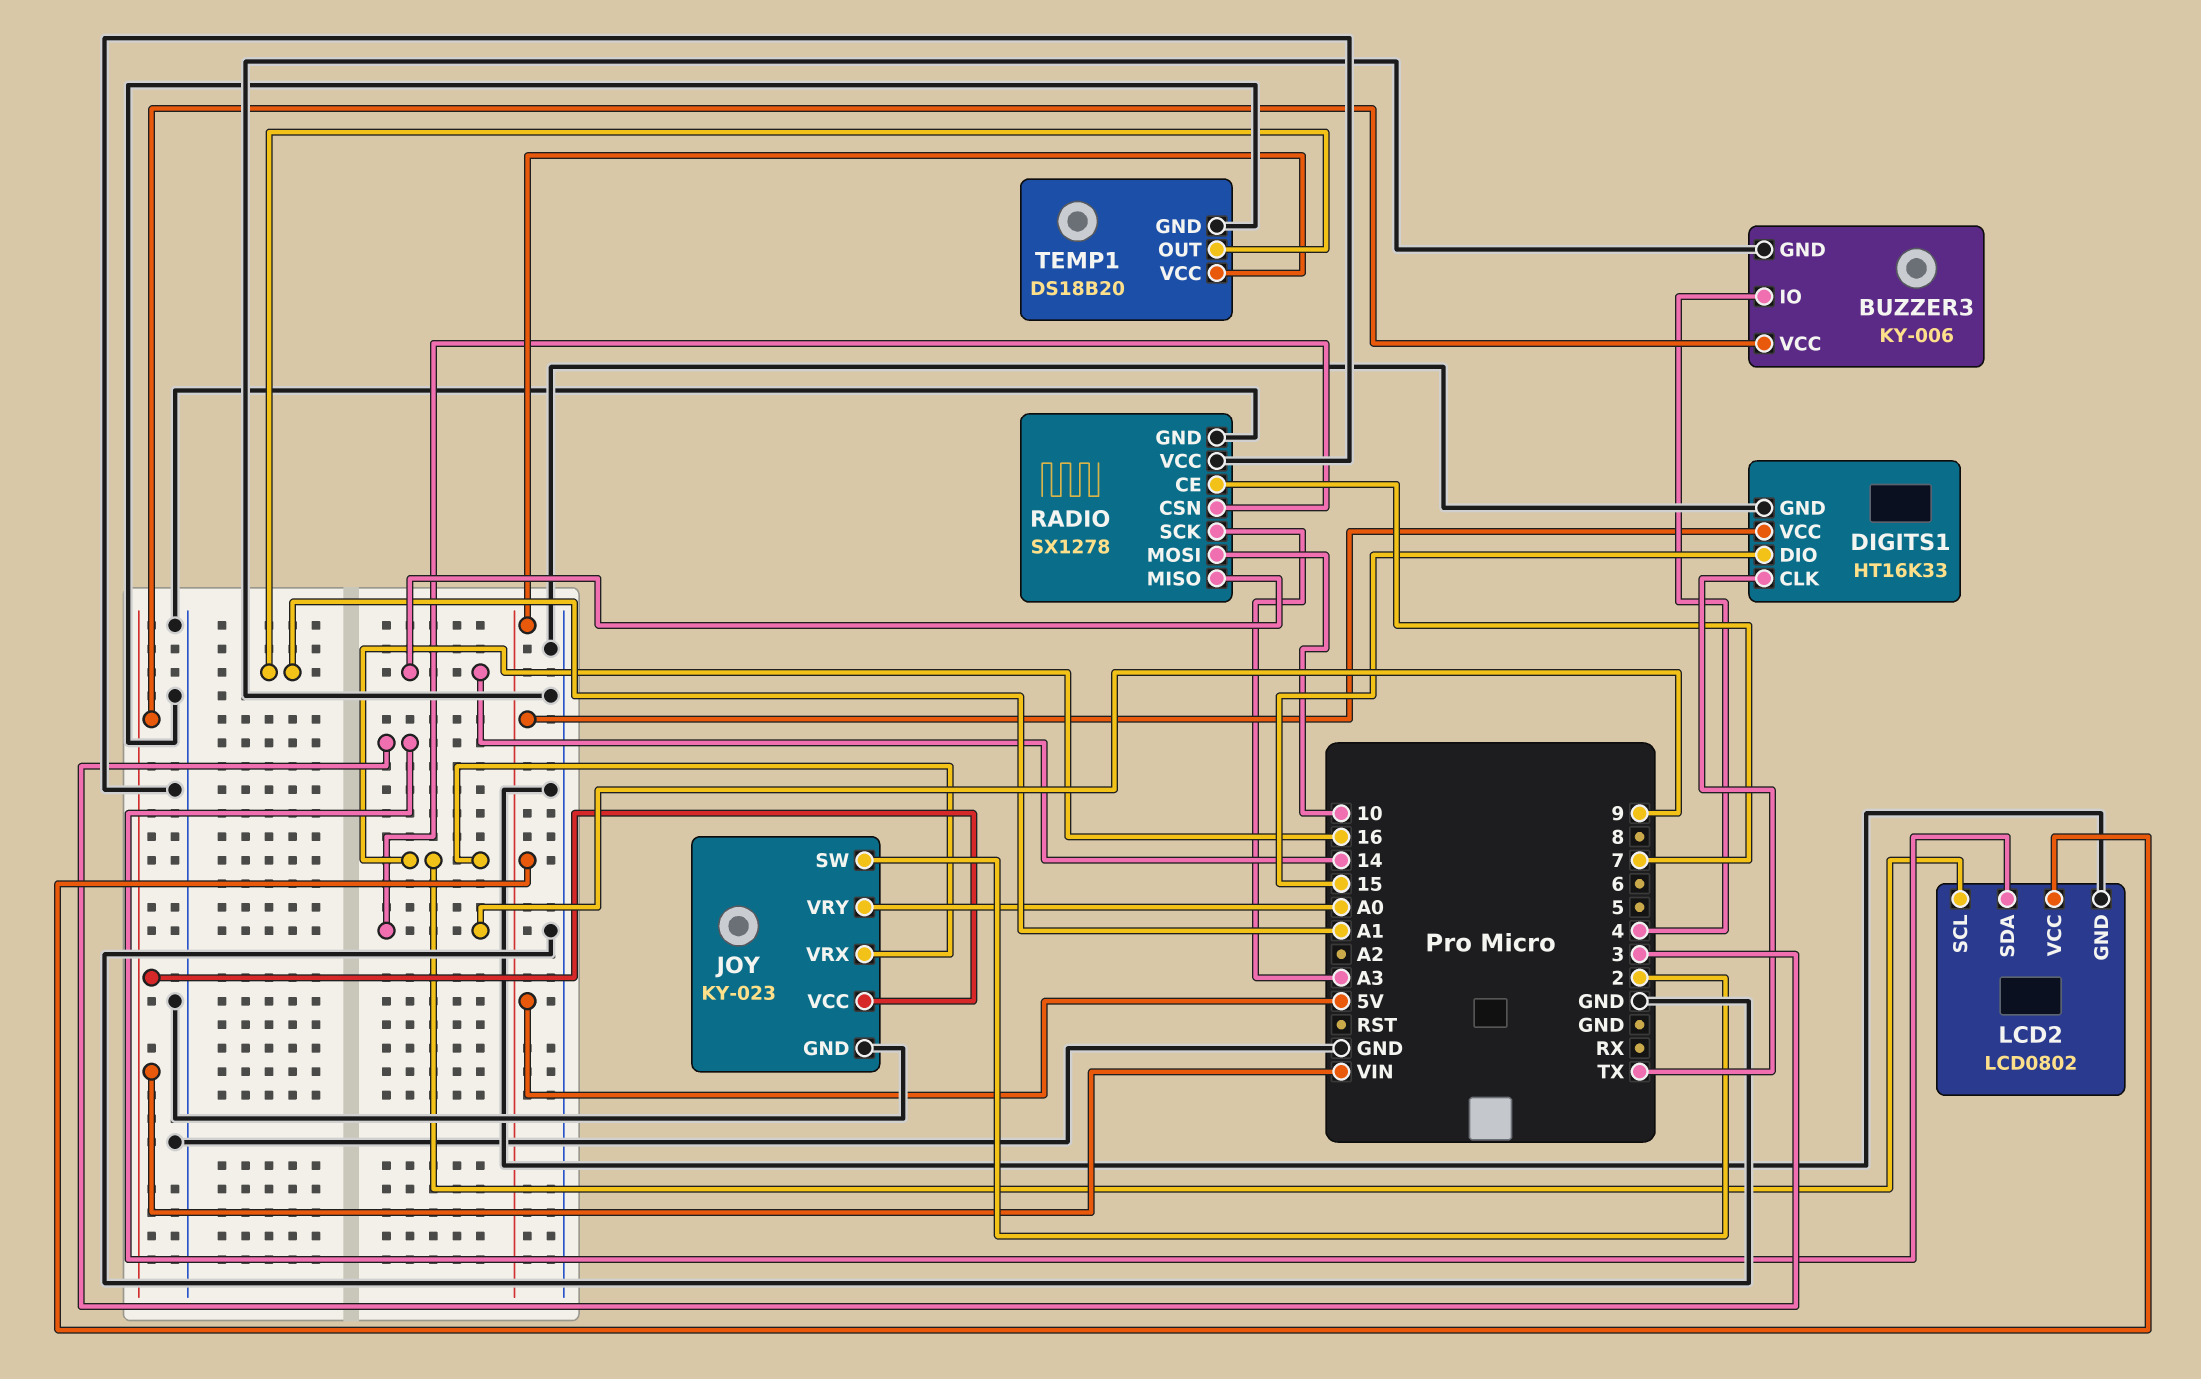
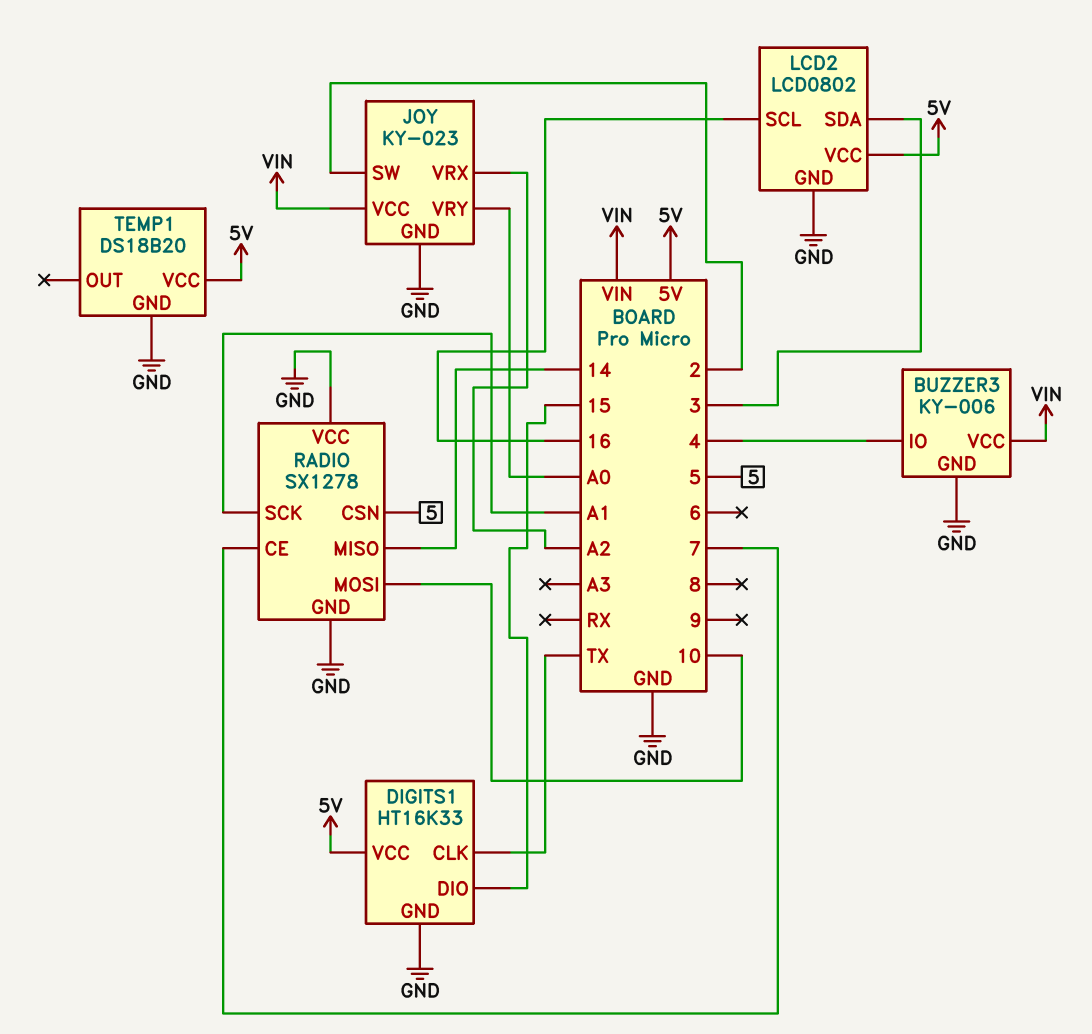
JOY pin VRX: 16 -> A2
RADIO pin CSN: 9 -> 5
RADIO pin SCK: A3 -> A1
TEMP1 pin OUT: A1 -> none

